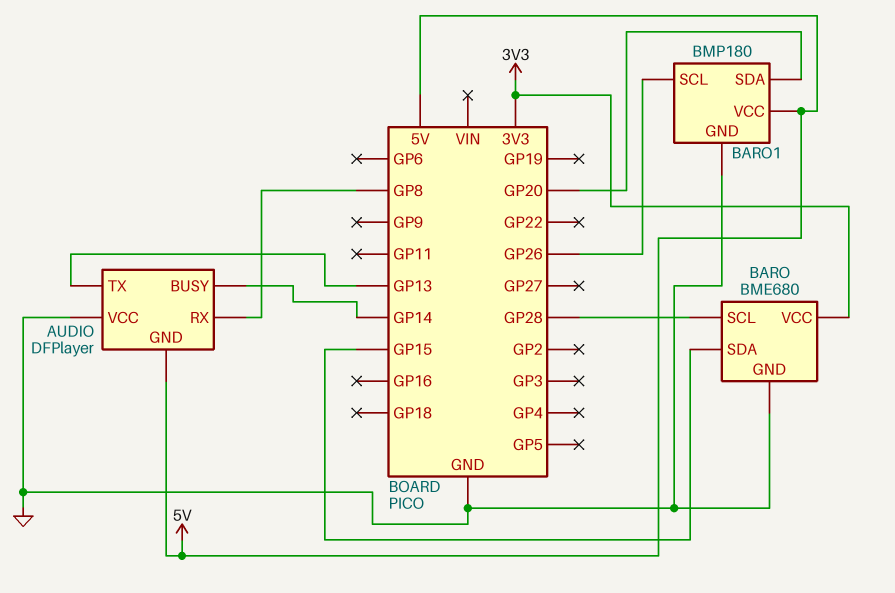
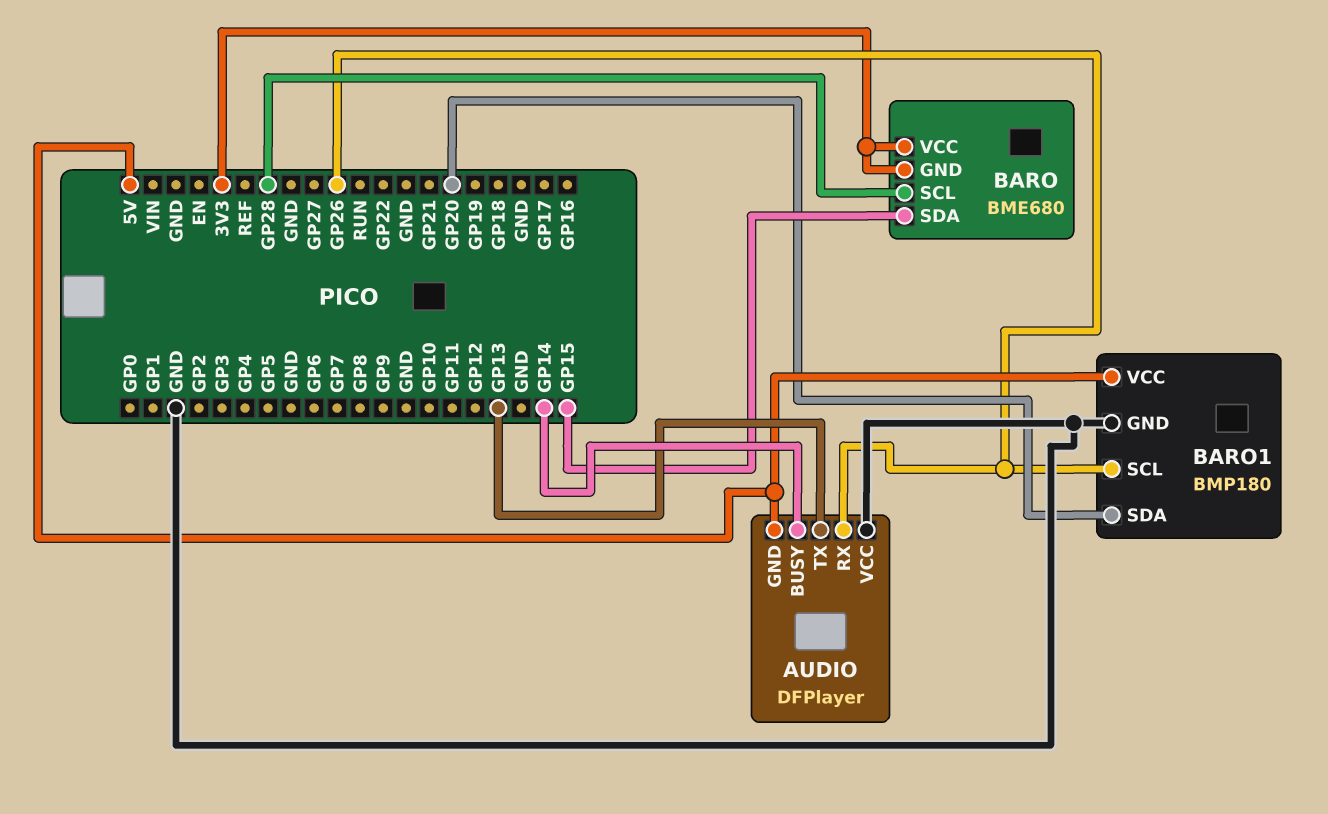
AUDIO pin RX: GP8 -> GP26
BARO pin GND: GND -> 3V3

